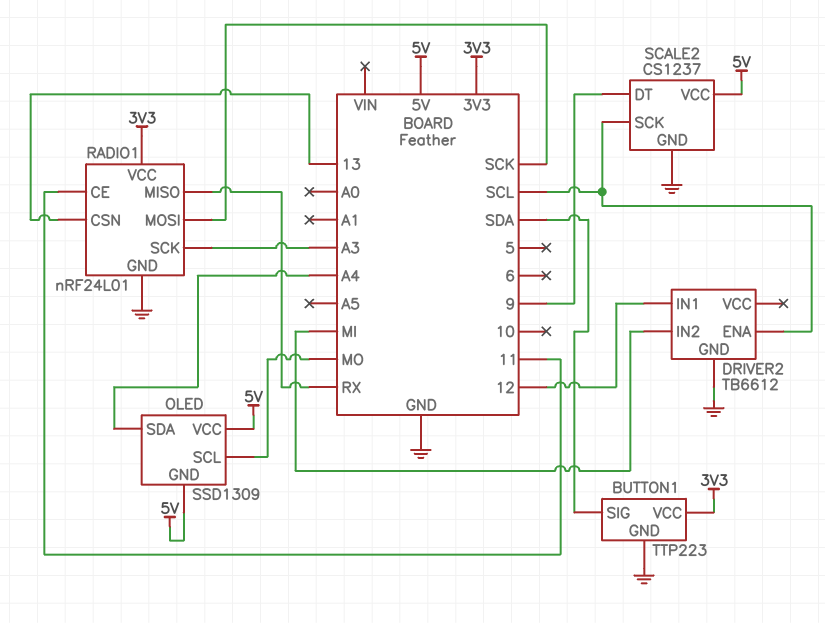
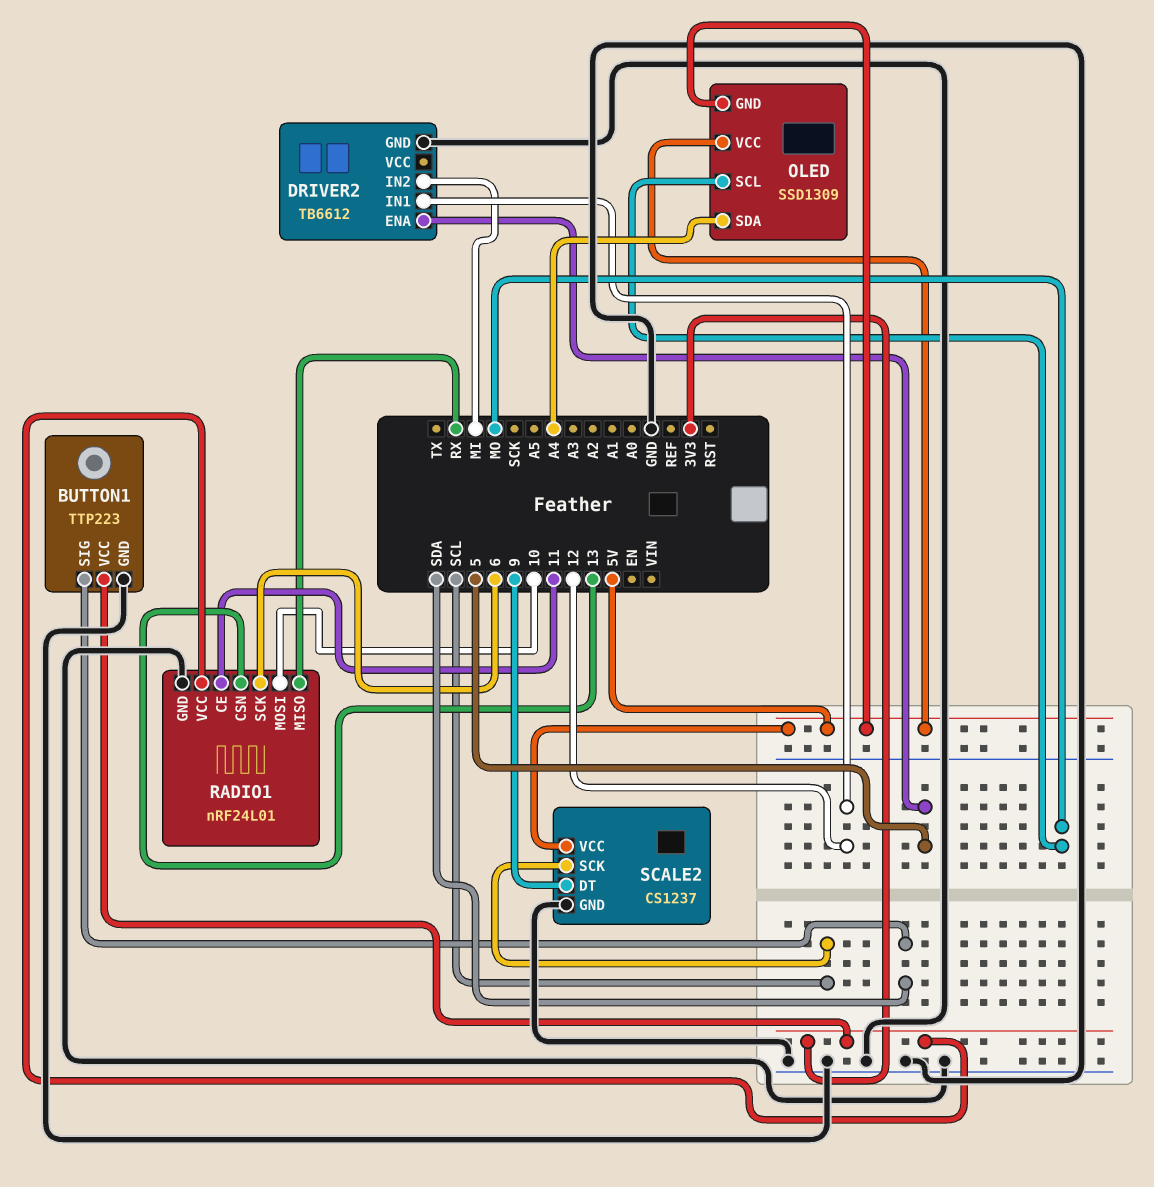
DRIVER2 pin ENA: SCL -> 5
RADIO1 pin MOSI: SCK -> 10
RADIO1 pin SCK: A3 -> 6

